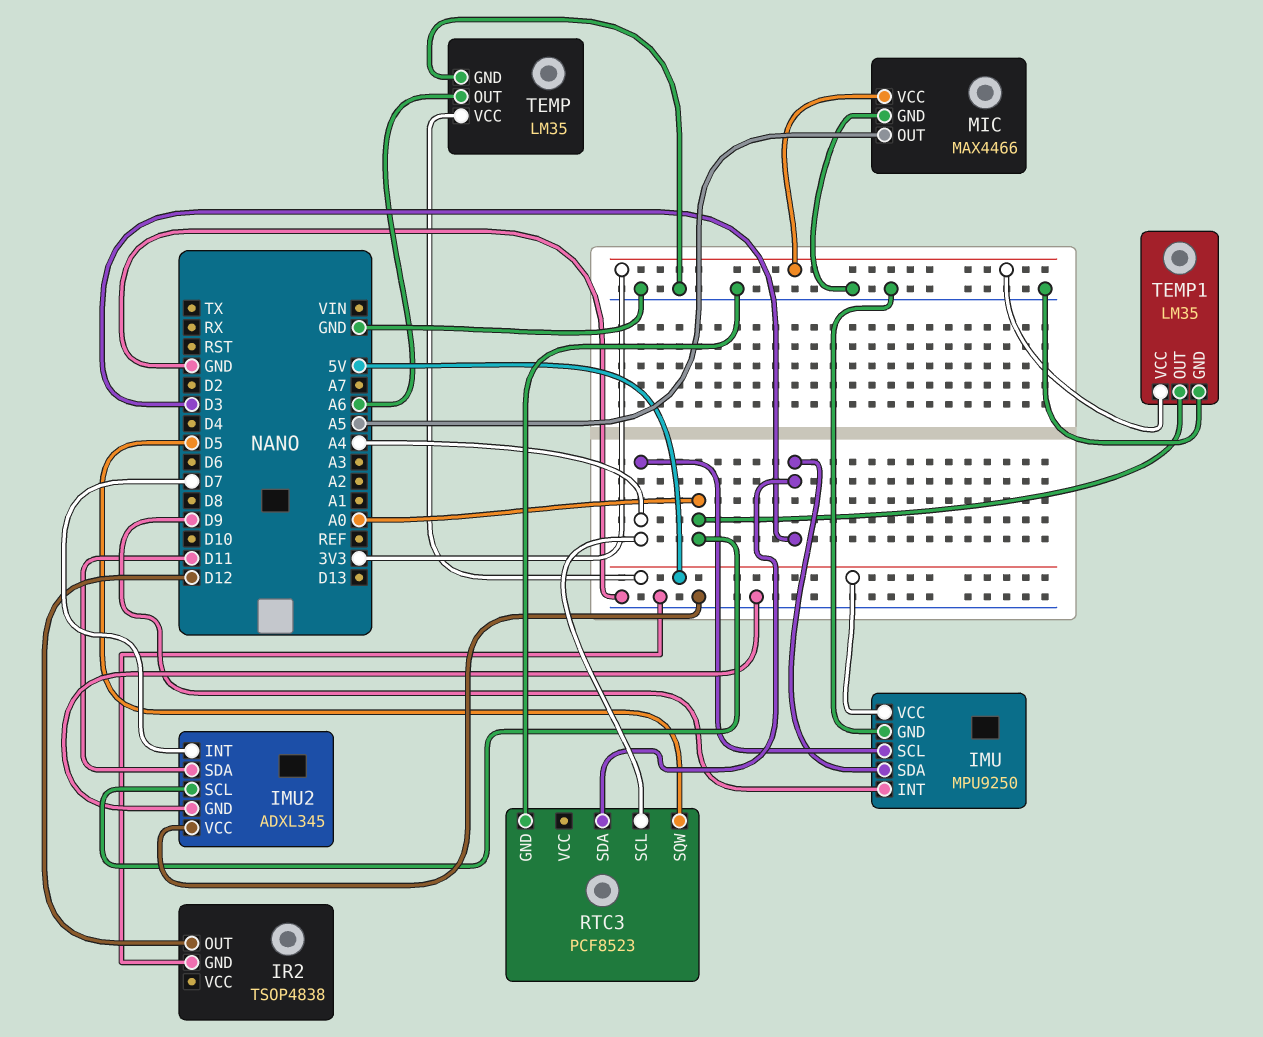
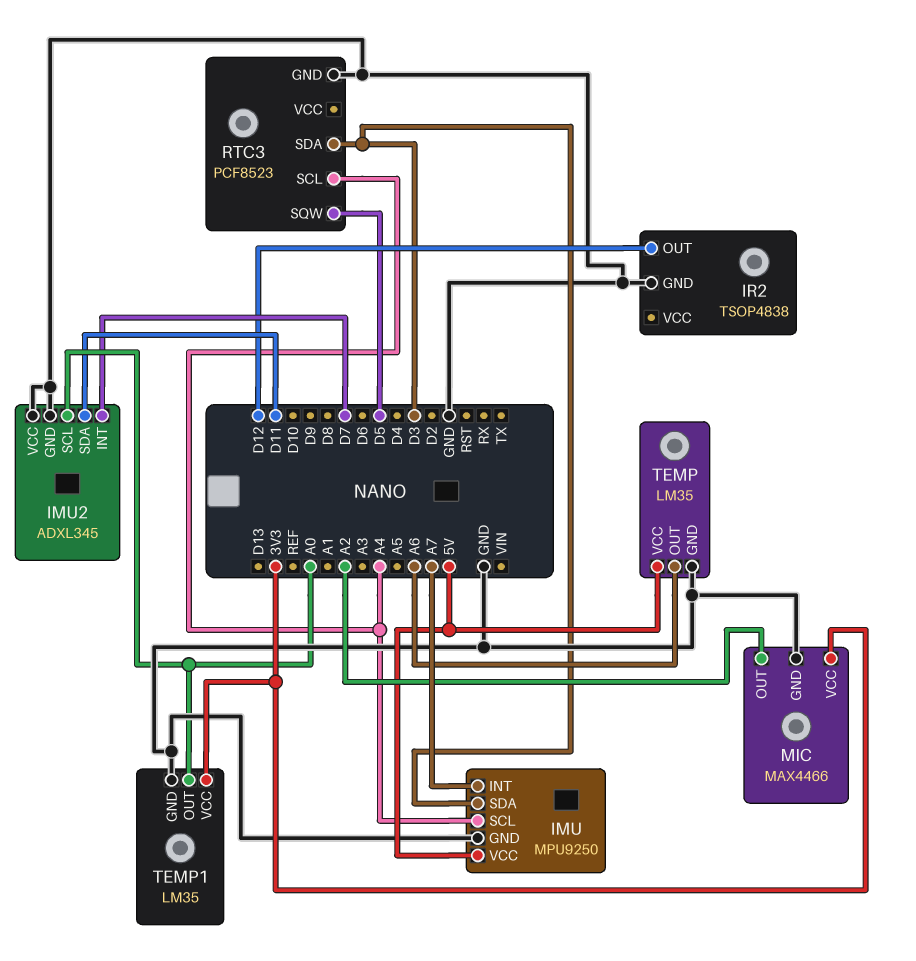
IMU pin INT: D9 -> A7
MIC pin OUT: A5 -> A2

